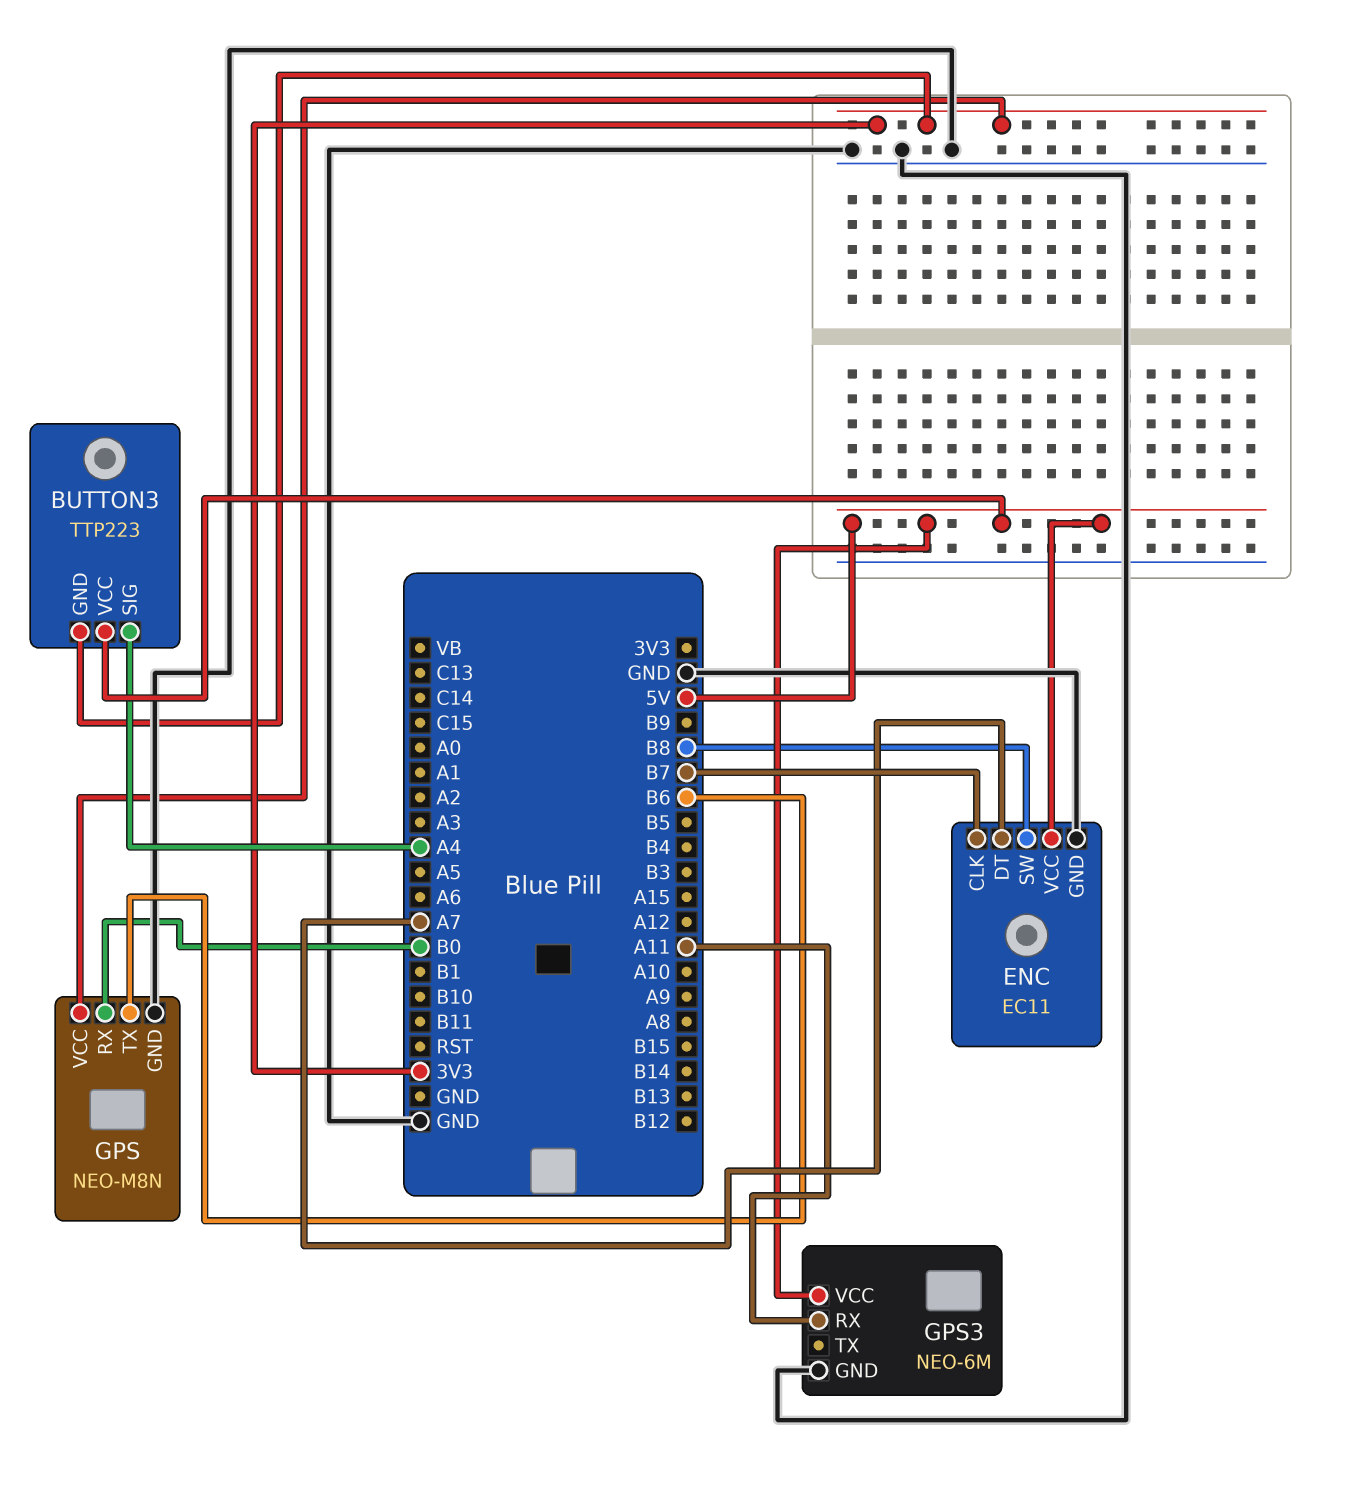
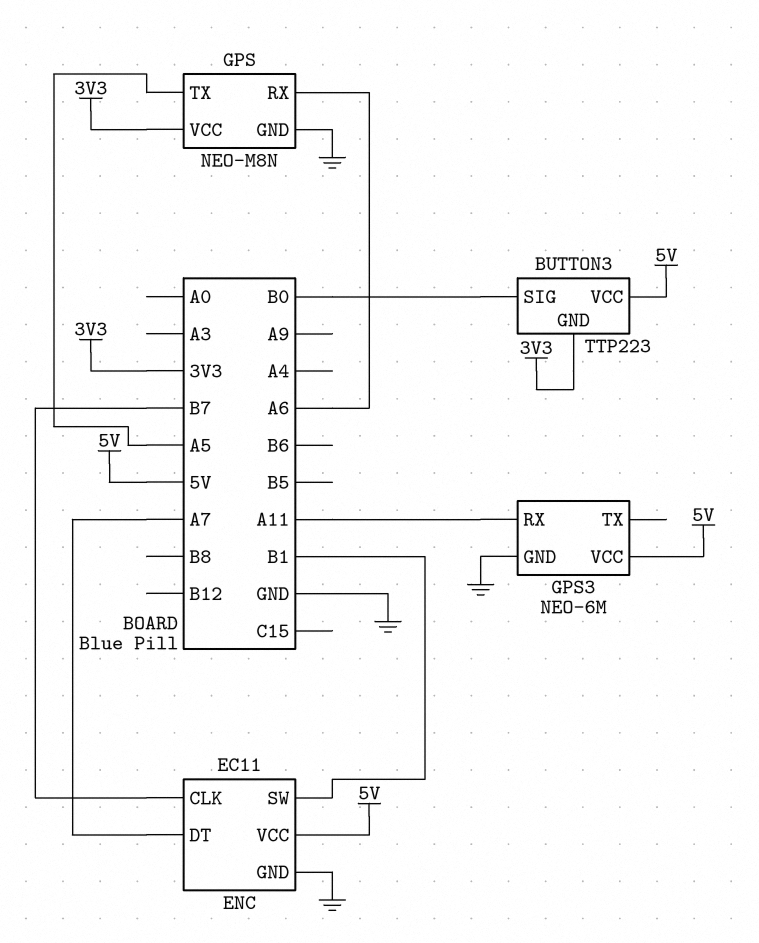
BUTTON3 pin SIG: A4 -> B0
ENC pin SW: B8 -> B1
GPS pin RX: B0 -> A6
GPS pin TX: B6 -> A5

